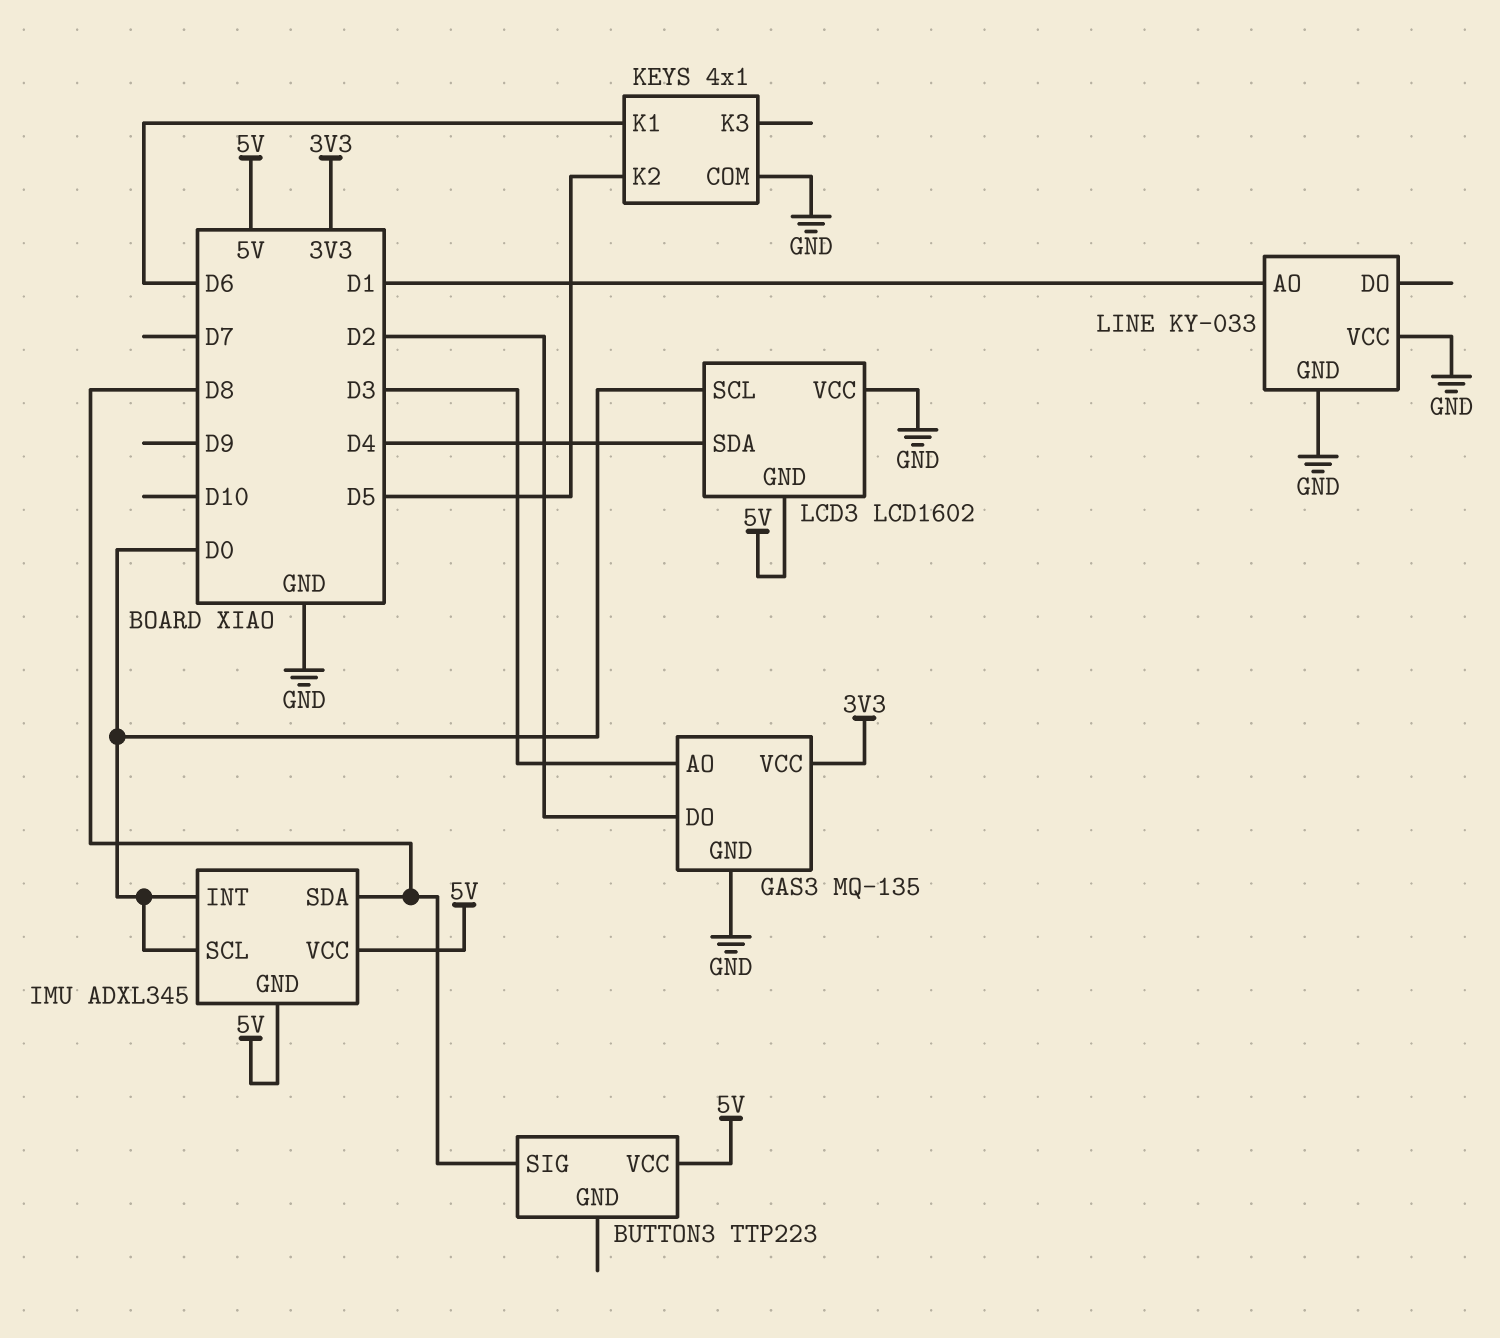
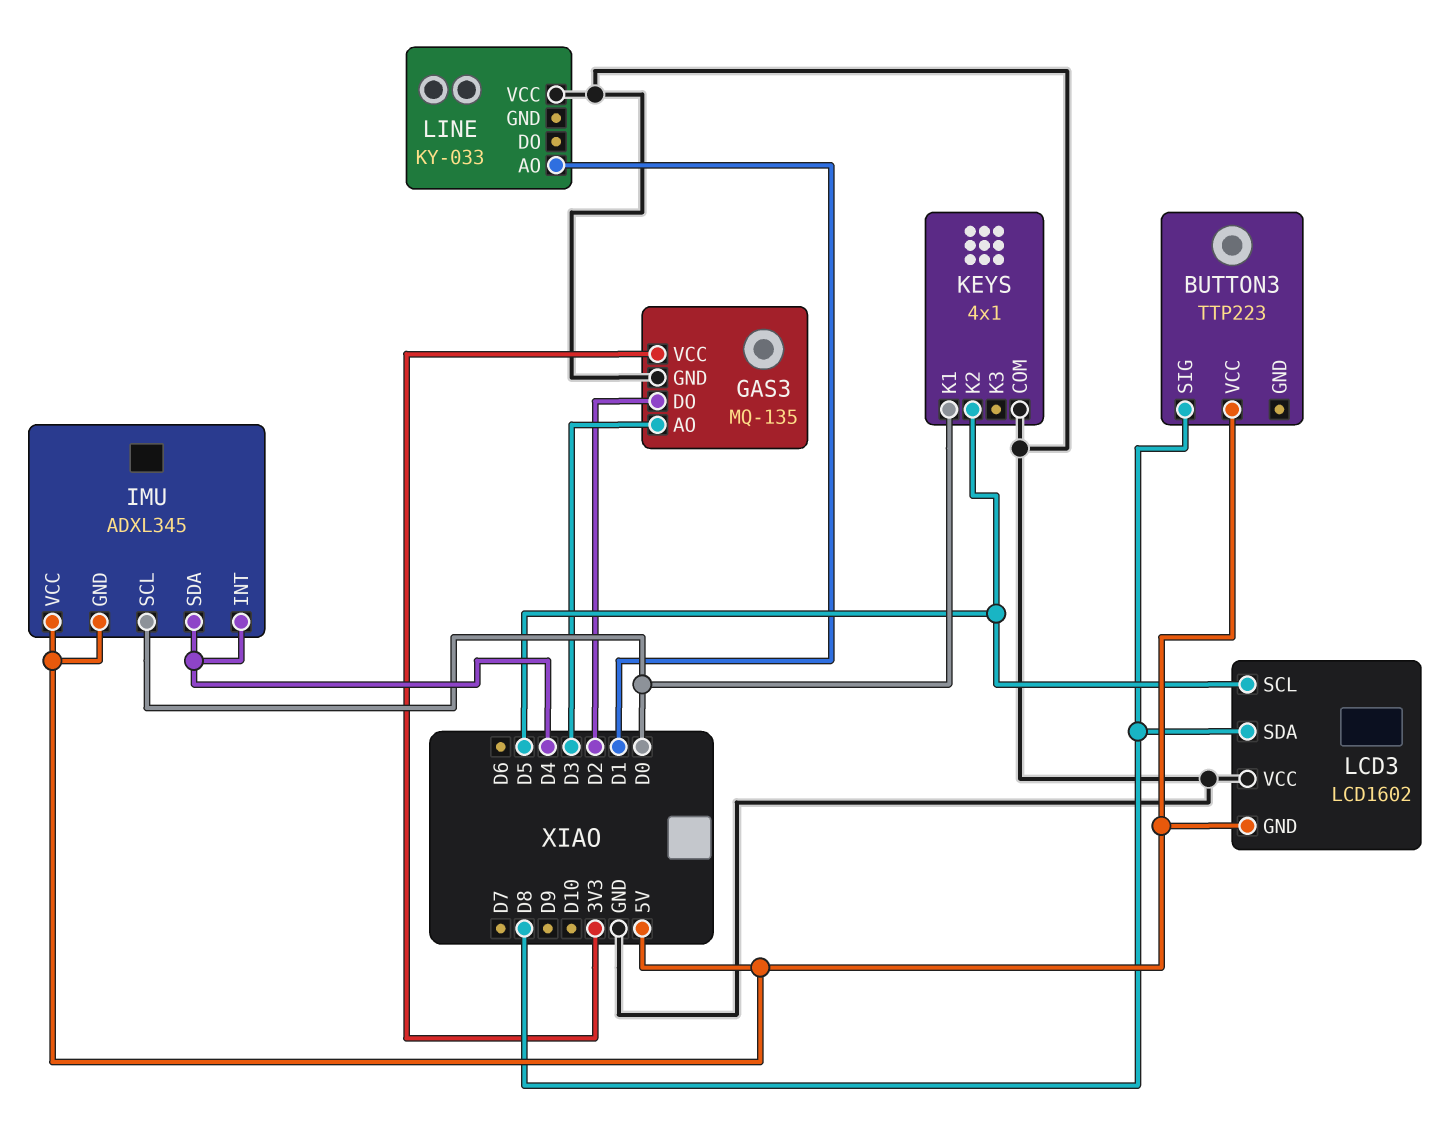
IMU pin INT: D0 -> D4
IMU pin SDA: D8 -> D4
KEYS pin K1: D6 -> D0
LCD3 pin SCL: D0 -> D5
LCD3 pin SDA: D4 -> D8
LINE pin GND: GND -> none

